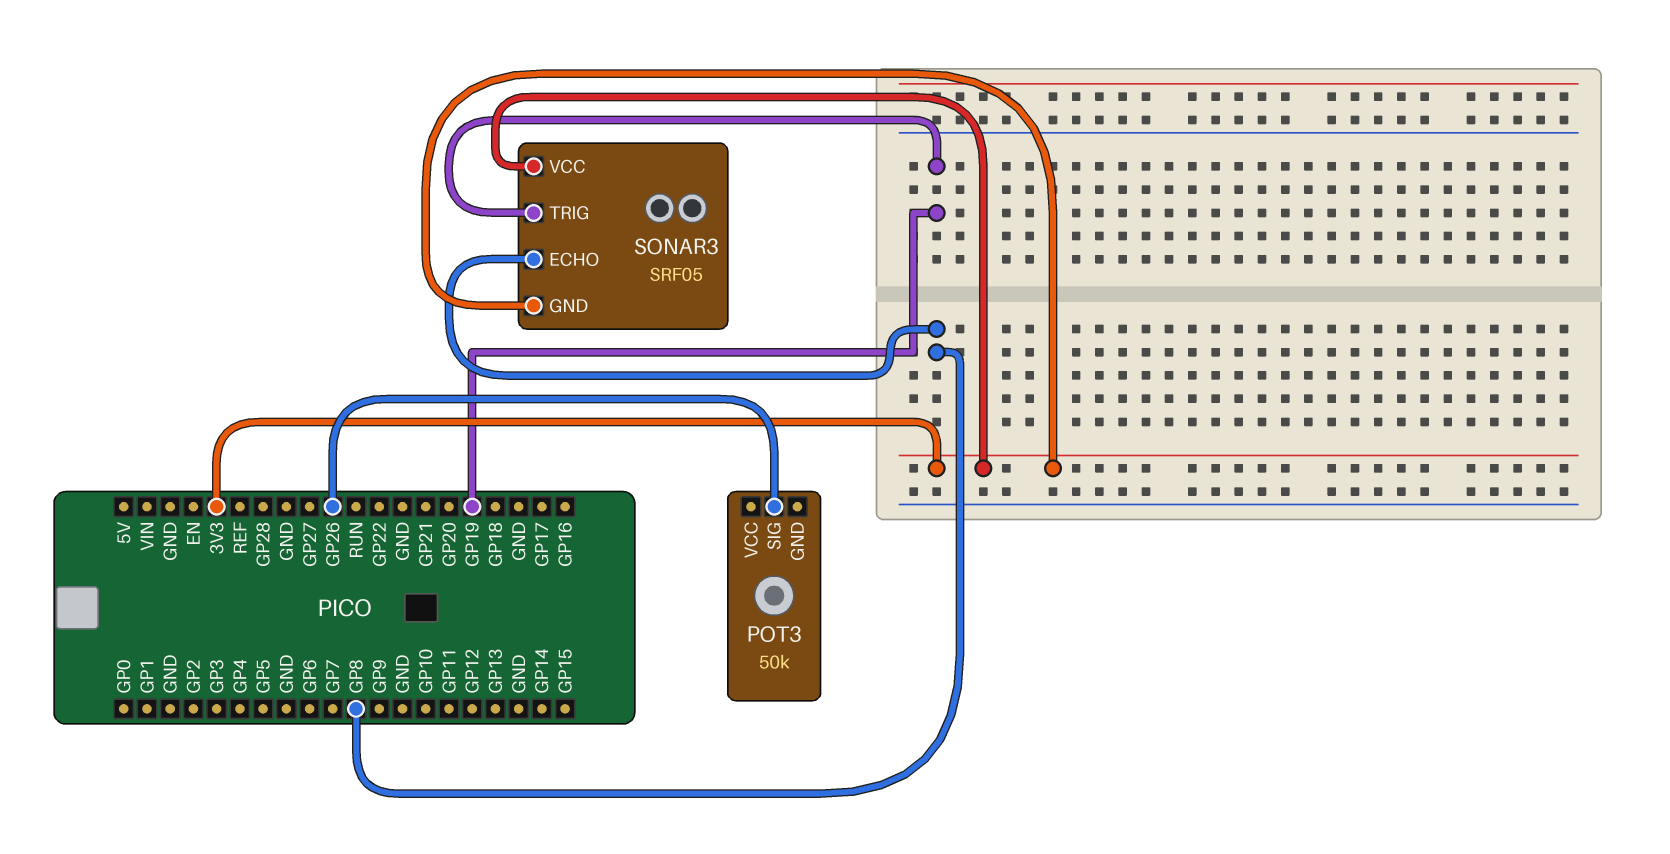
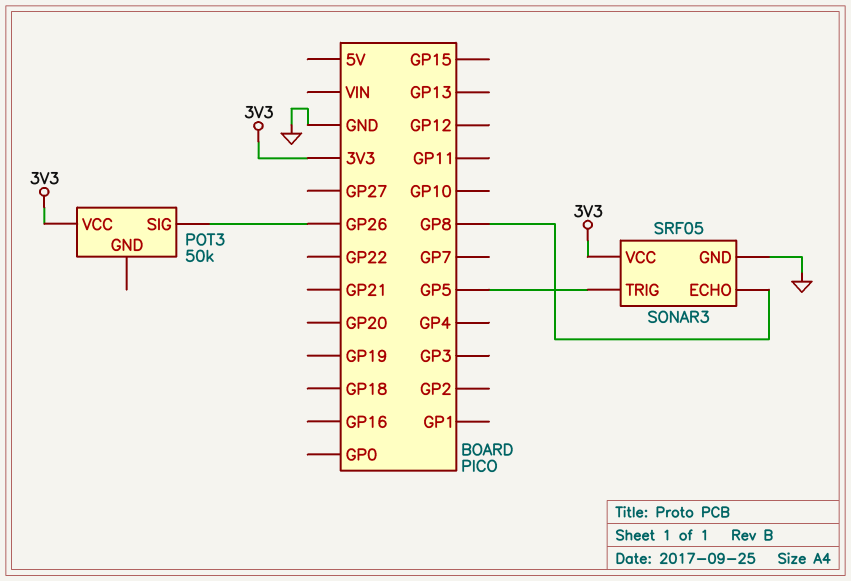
POT3 pin VCC: none -> 3V3
SONAR3 pin GND: 3V3 -> GND
SONAR3 pin TRIG: GP19 -> GP5

